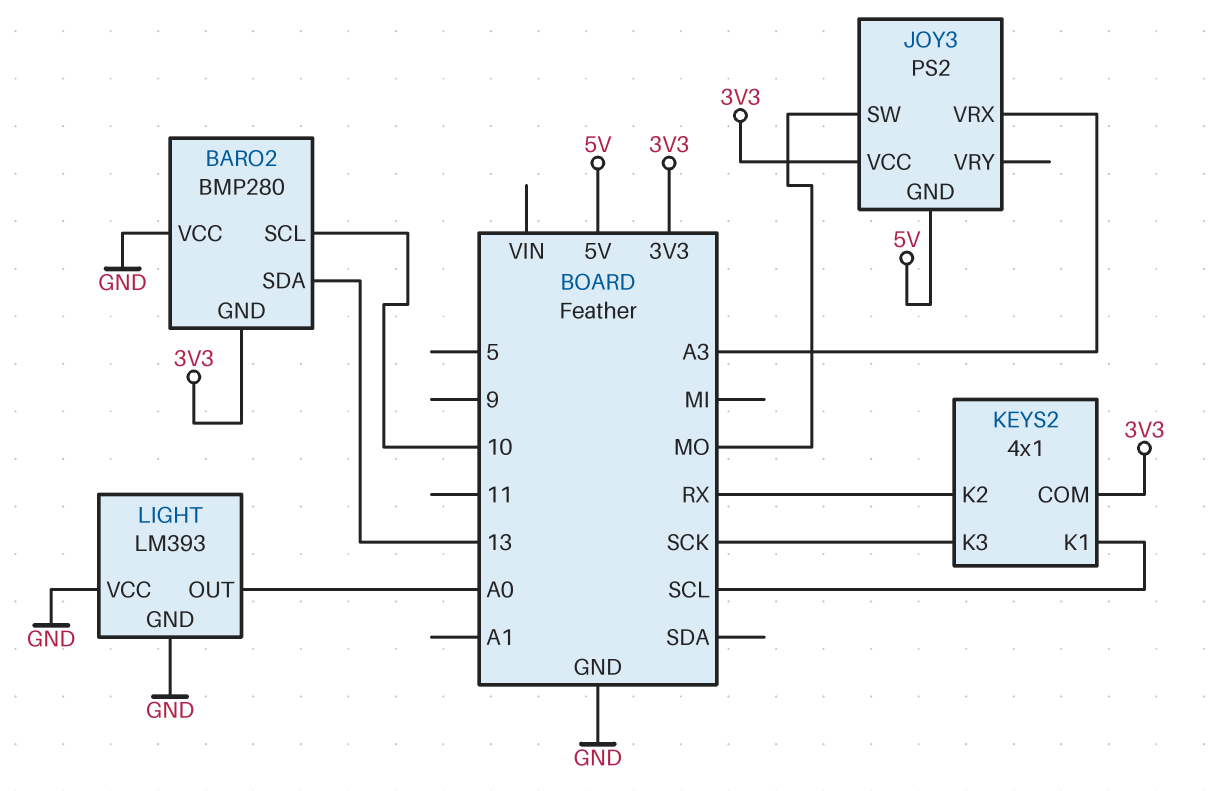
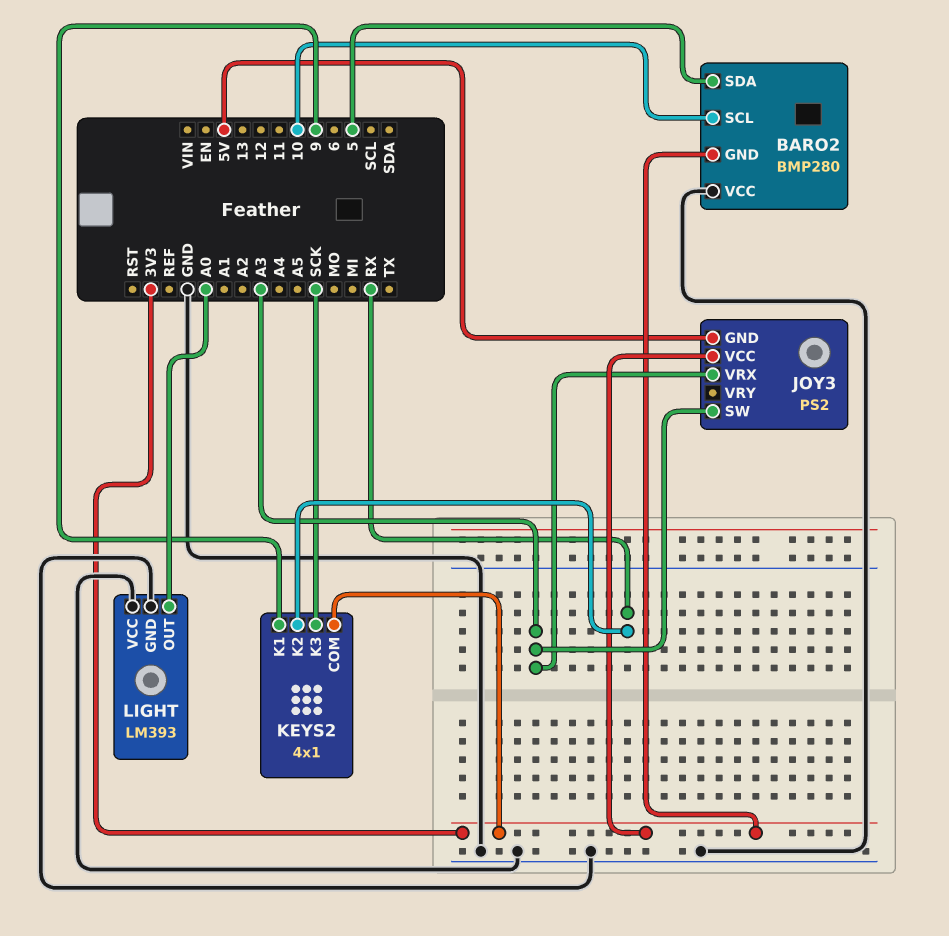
BARO2 pin SDA: 13 -> 5
JOY3 pin SW: MO -> A3
KEYS2 pin K1: SCL -> 9

